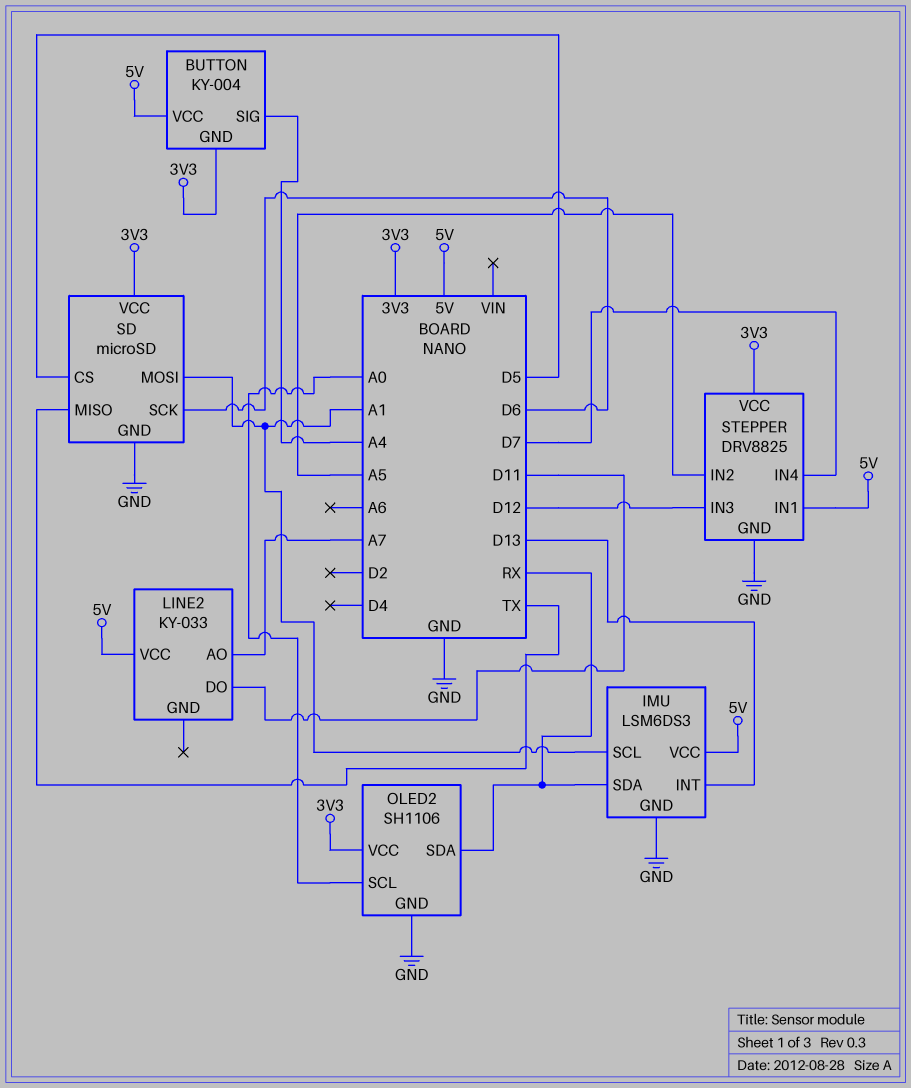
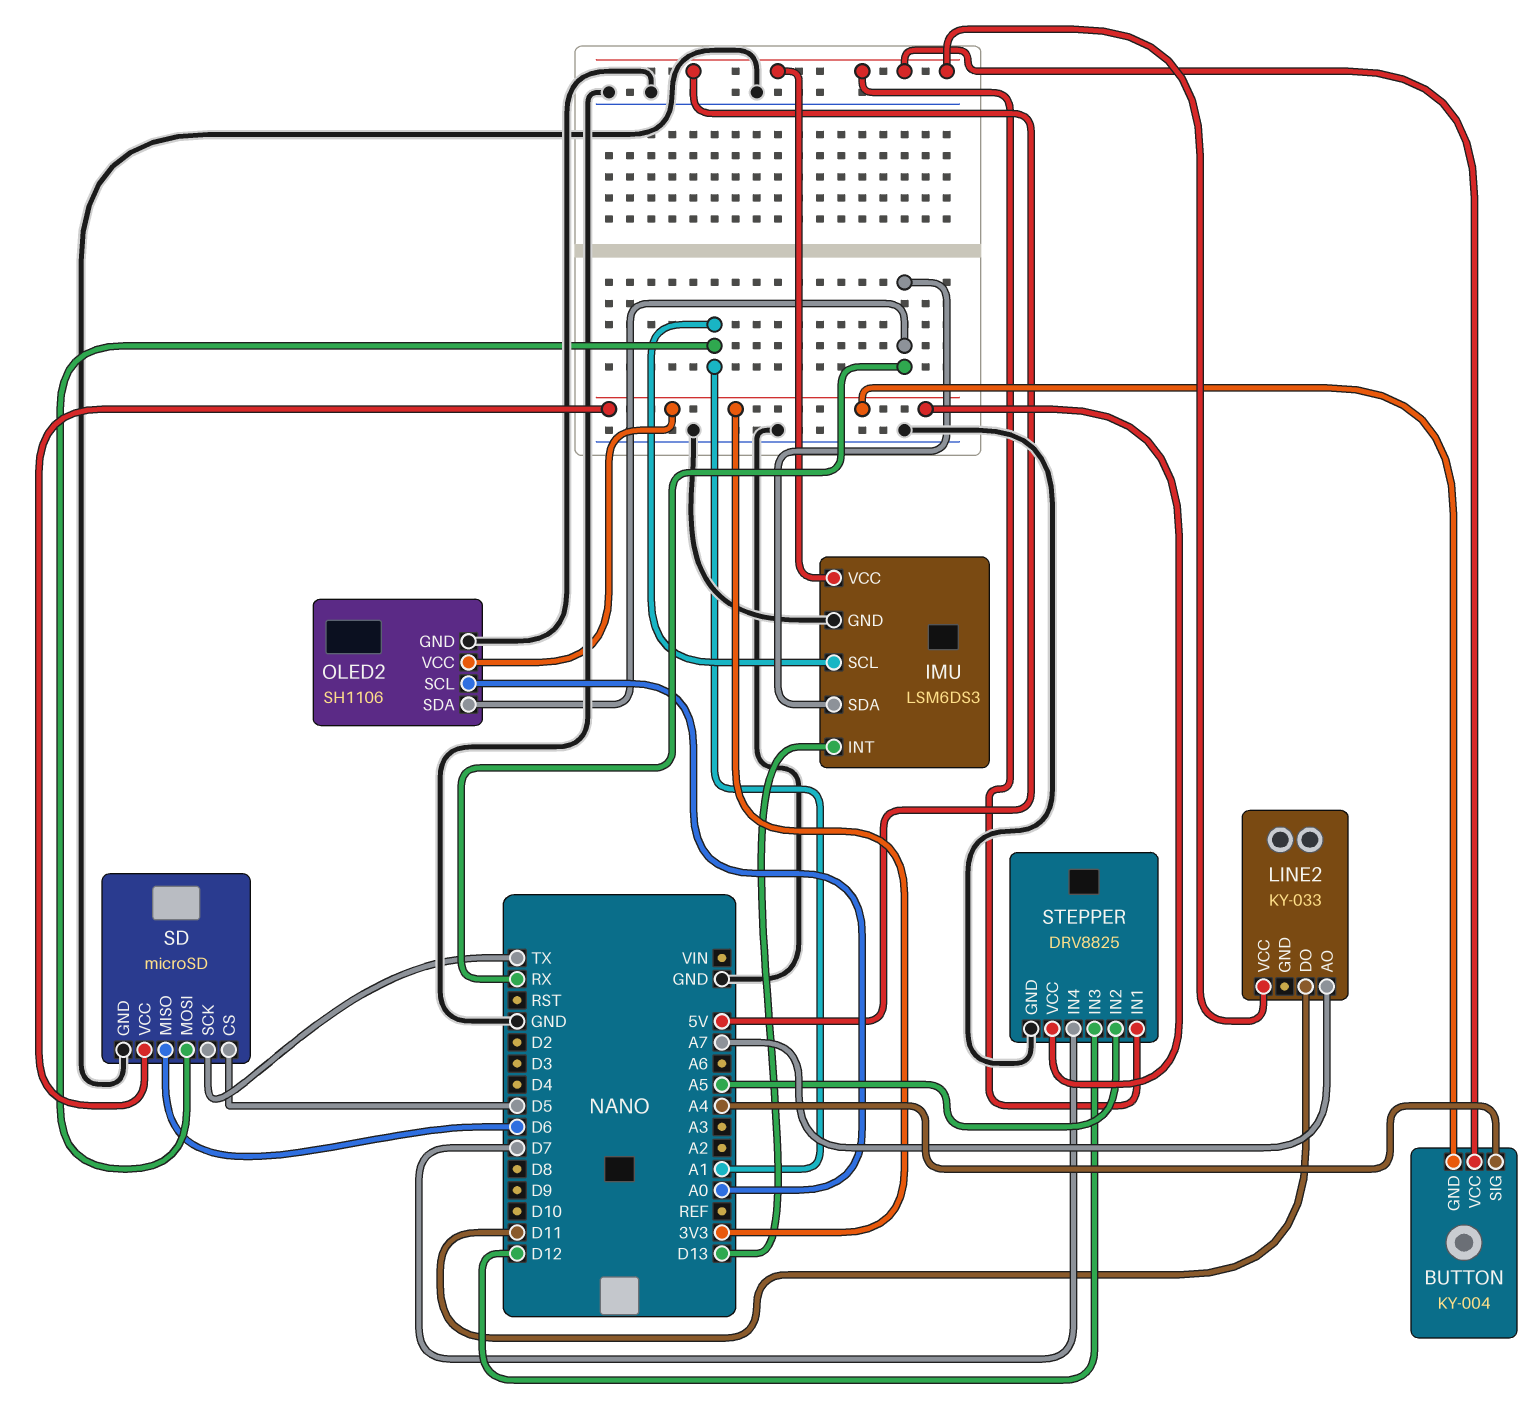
SD pin MISO: TX -> D6
SD pin SCK: D6 -> TX

